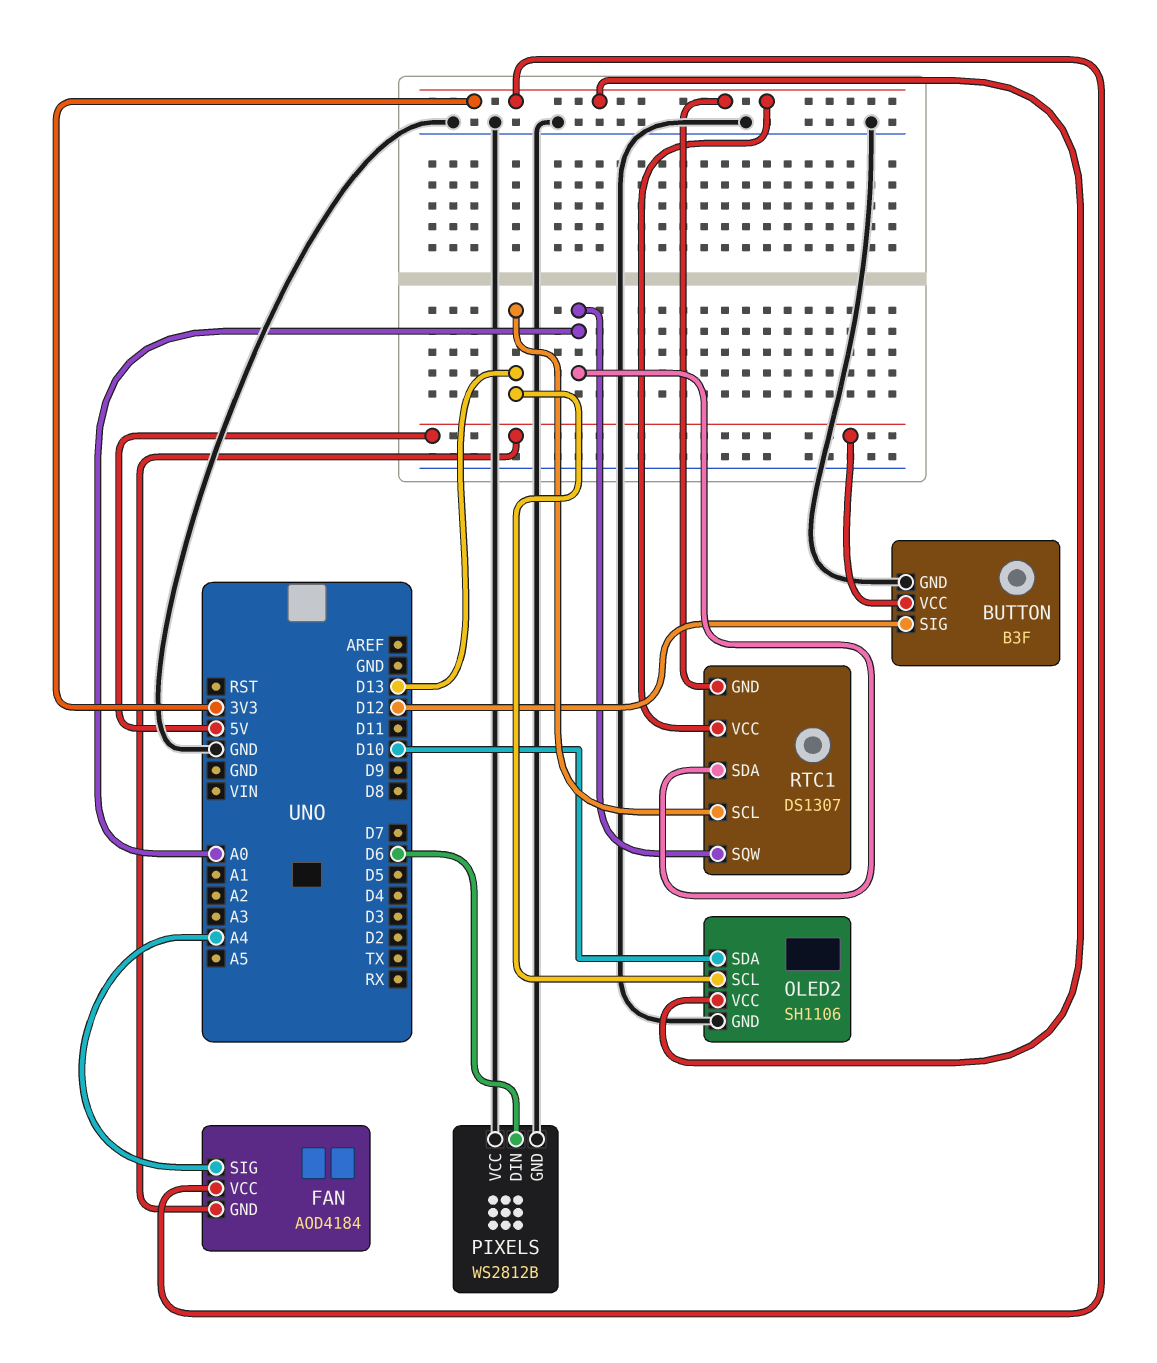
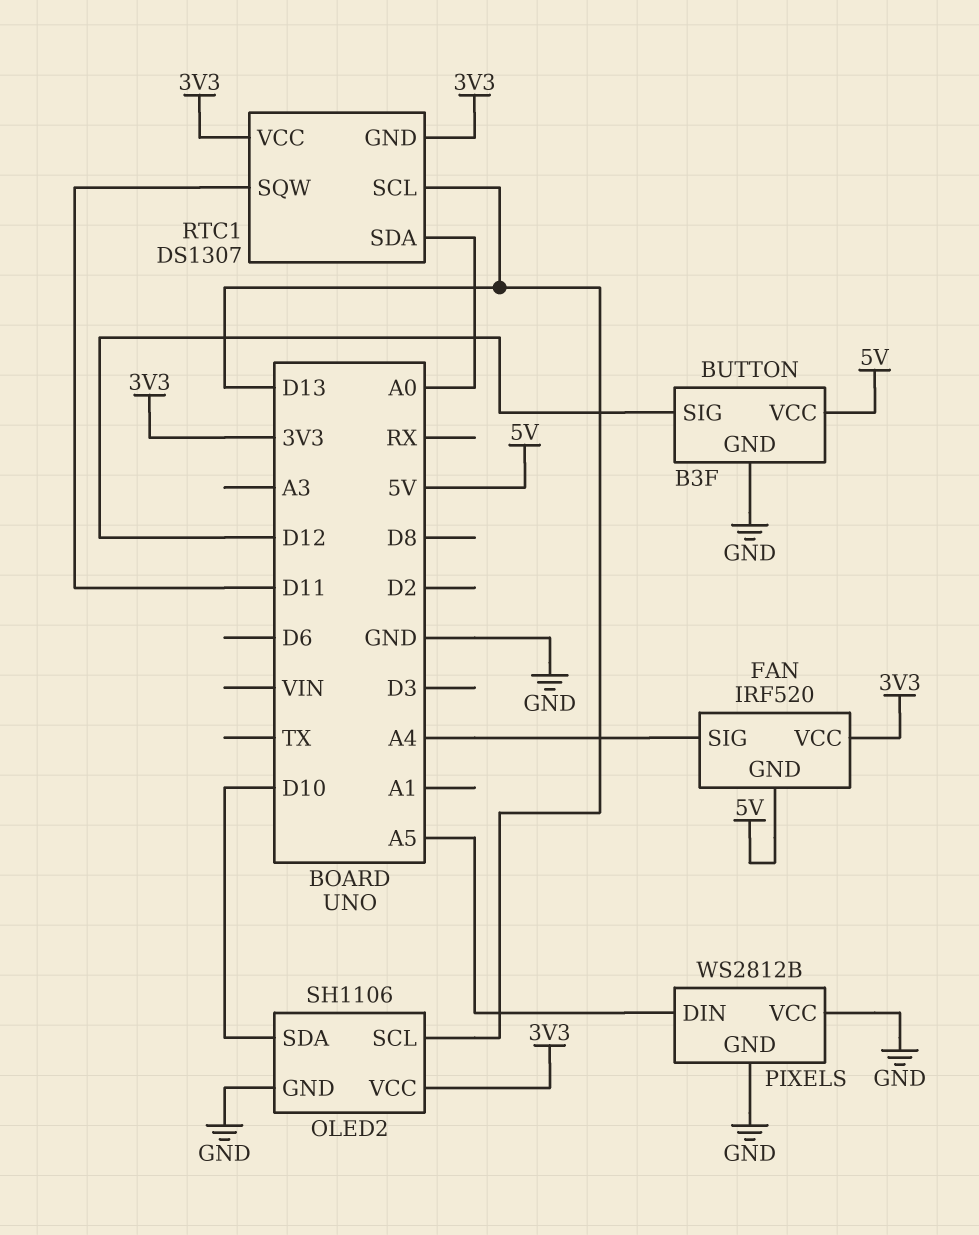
FAN: AOD4184 -> IRF520
PIXELS pin DIN: D6 -> A5
RTC1 pin SQW: A0 -> D11

